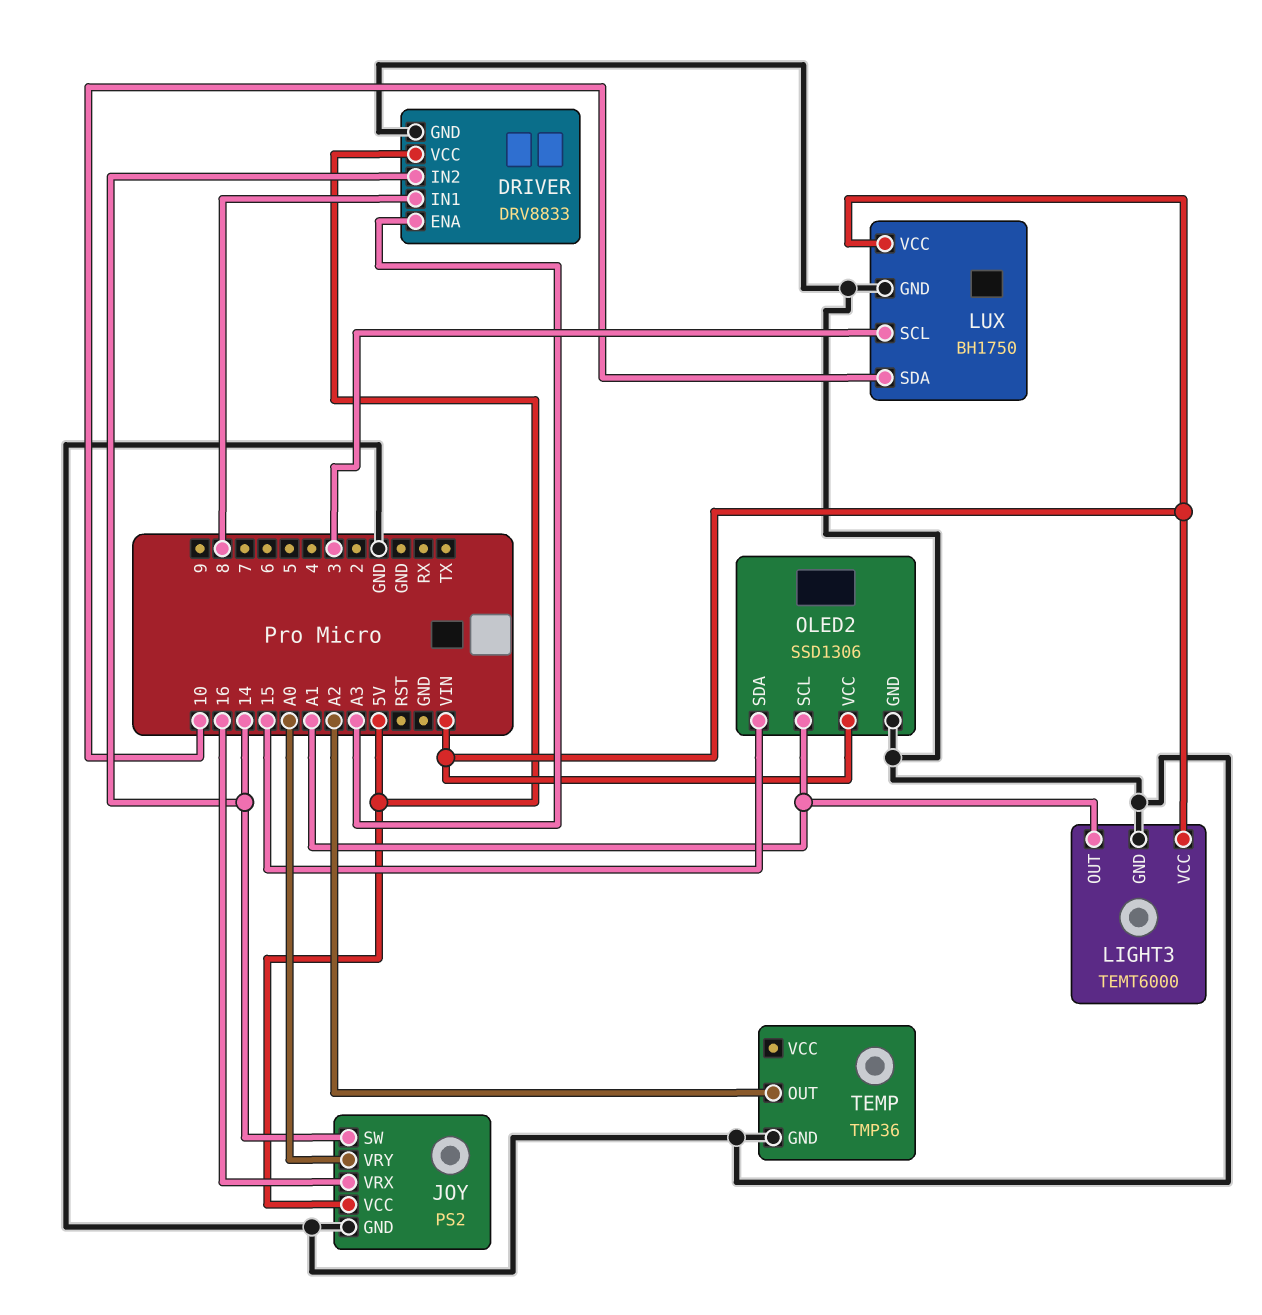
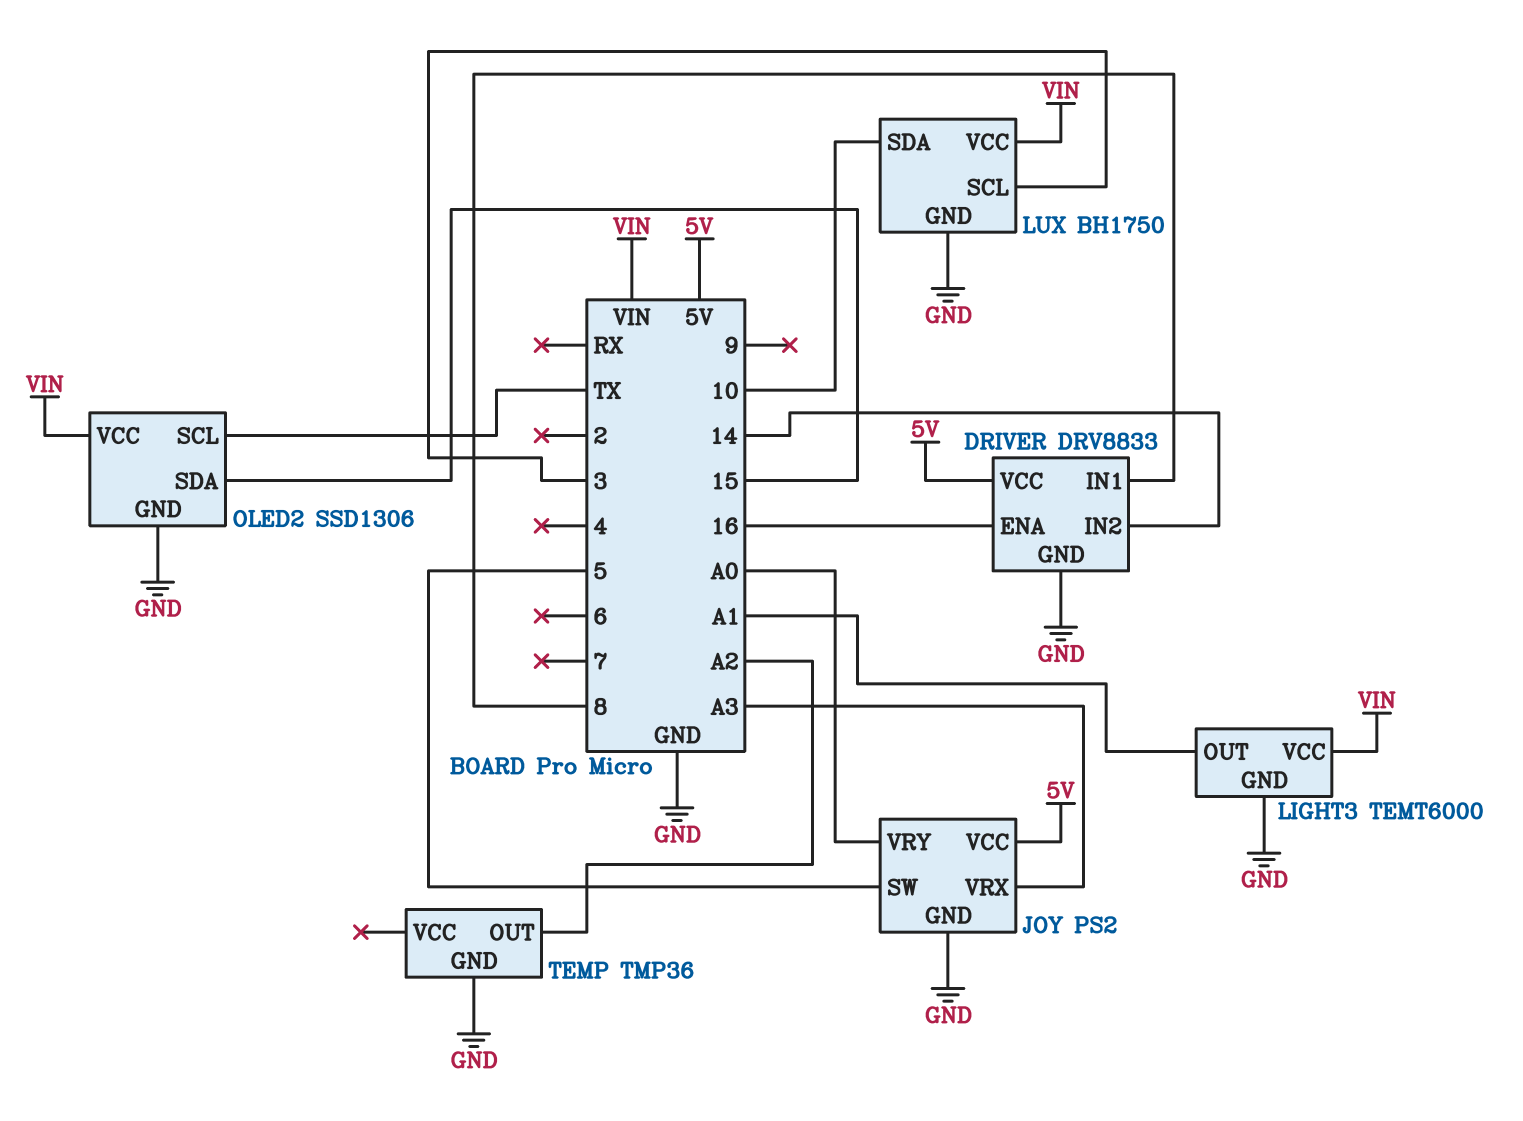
DRIVER pin ENA: A3 -> 16
JOY pin SW: 14 -> 5
JOY pin VRX: 16 -> A3
OLED2 pin SCL: A1 -> TX

